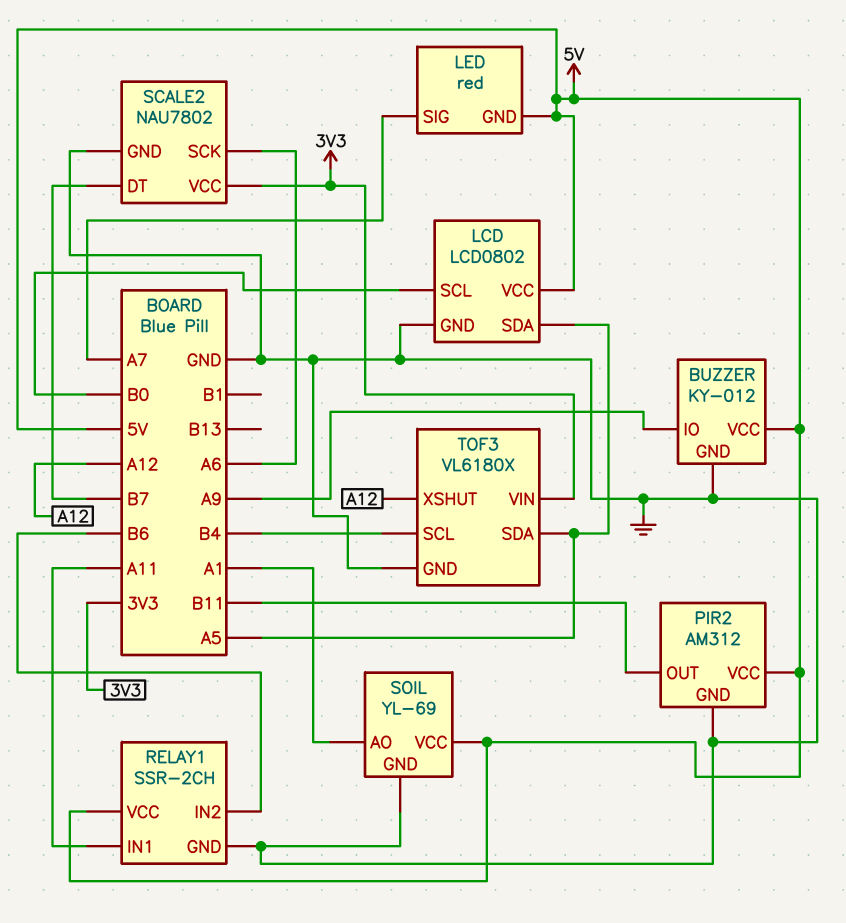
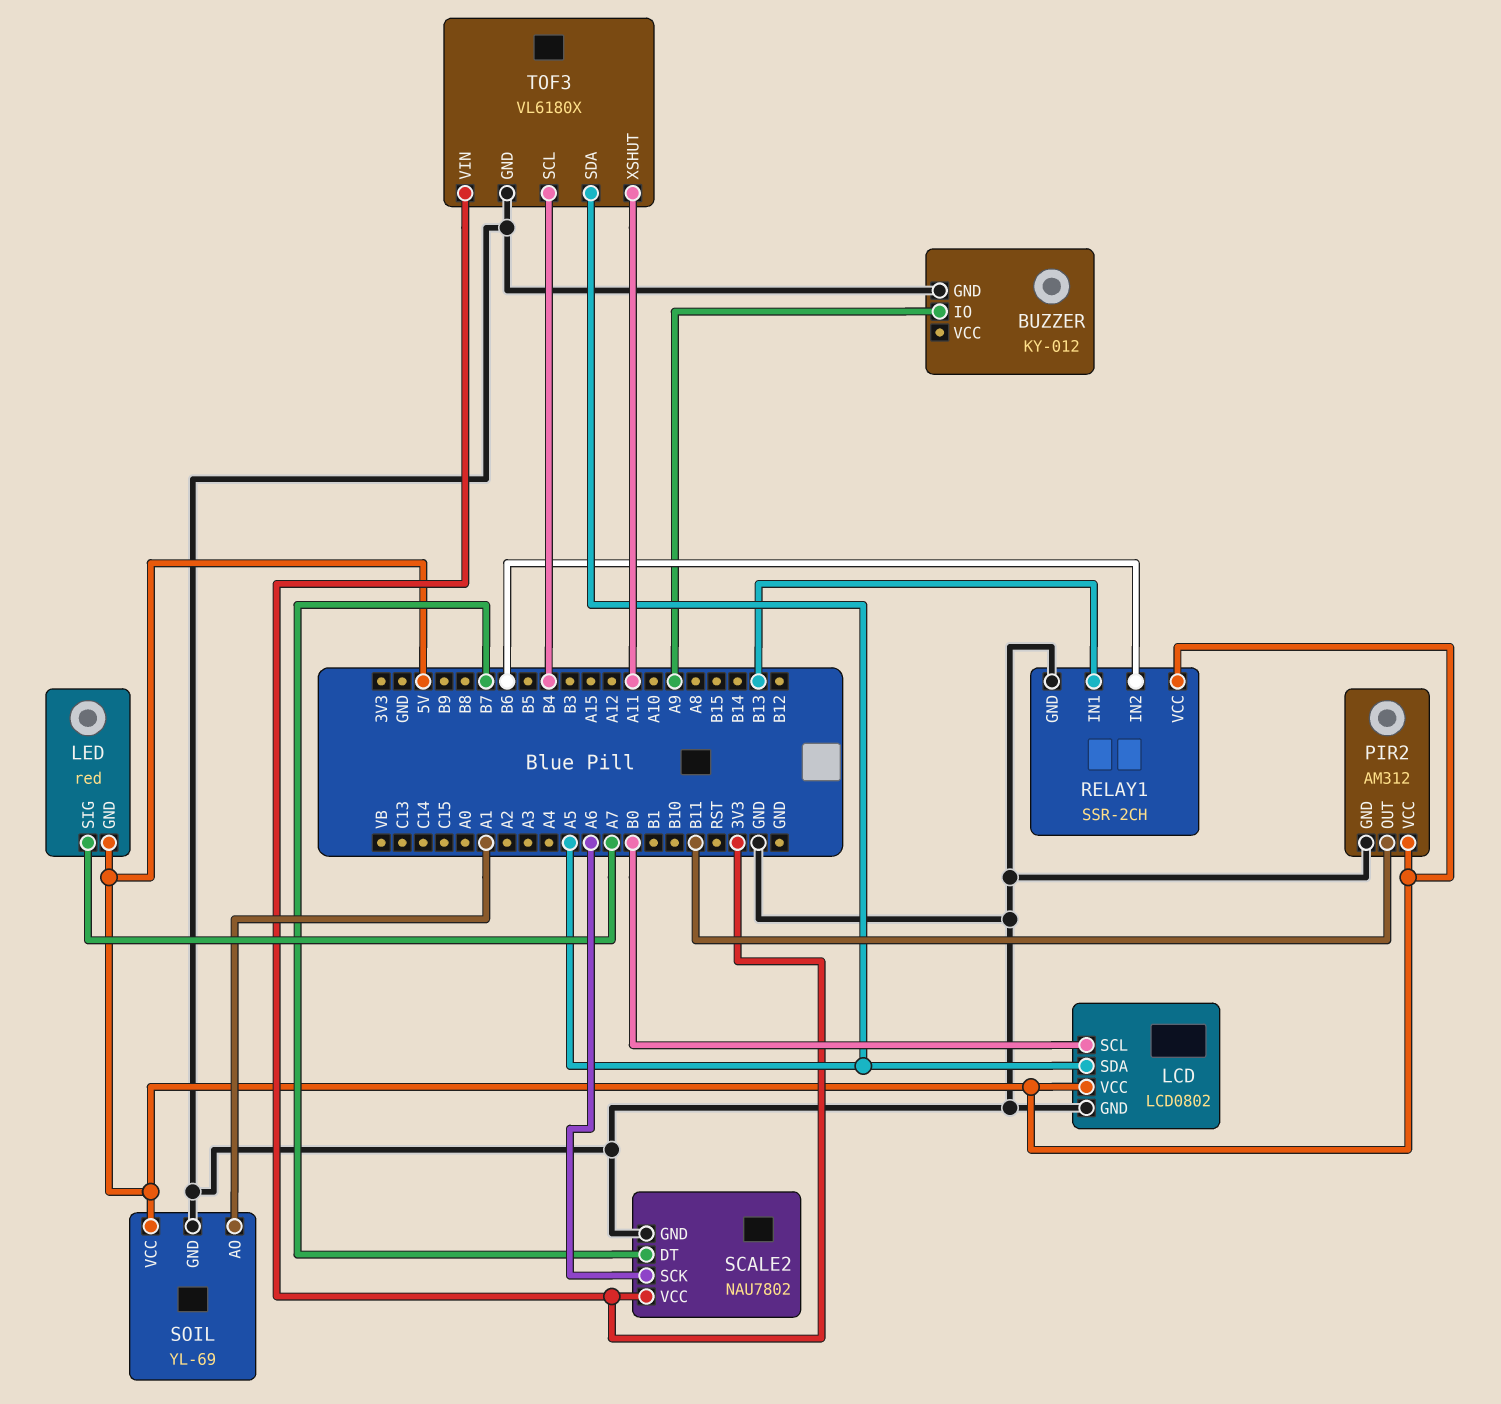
BUZZER pin VCC: 5V -> none
RELAY1 pin IN1: A11 -> B13
TOF3 pin XSHUT: A12 -> A11

